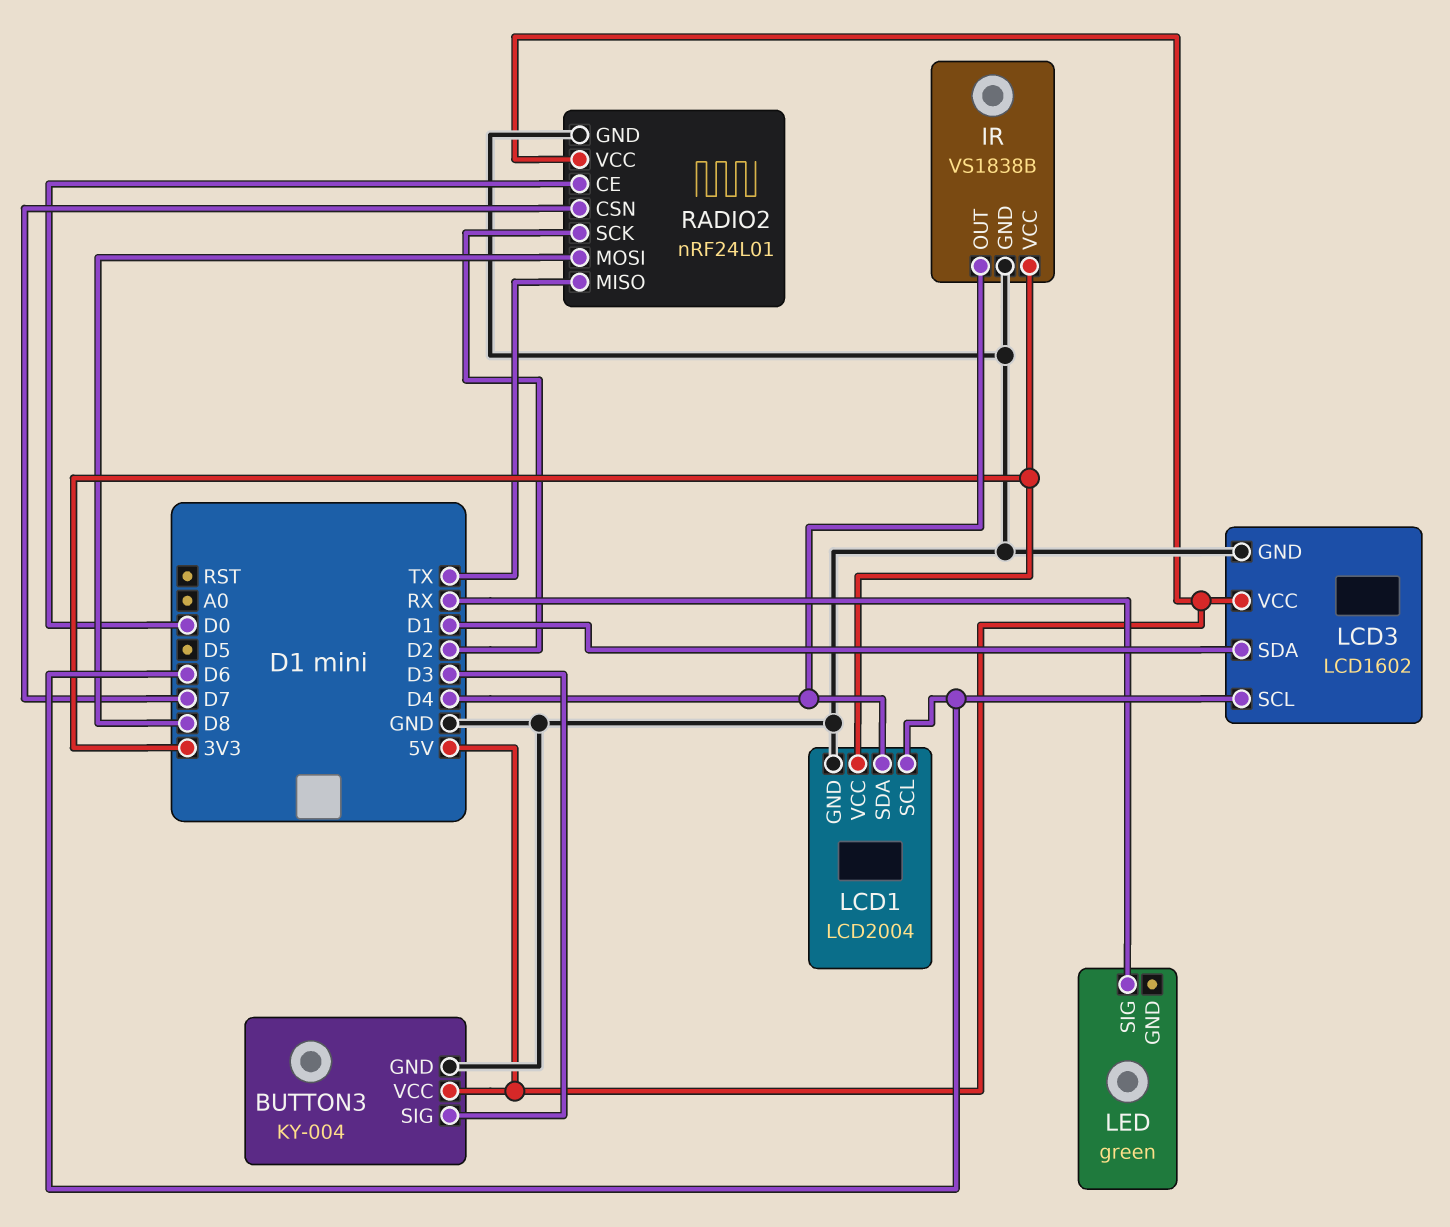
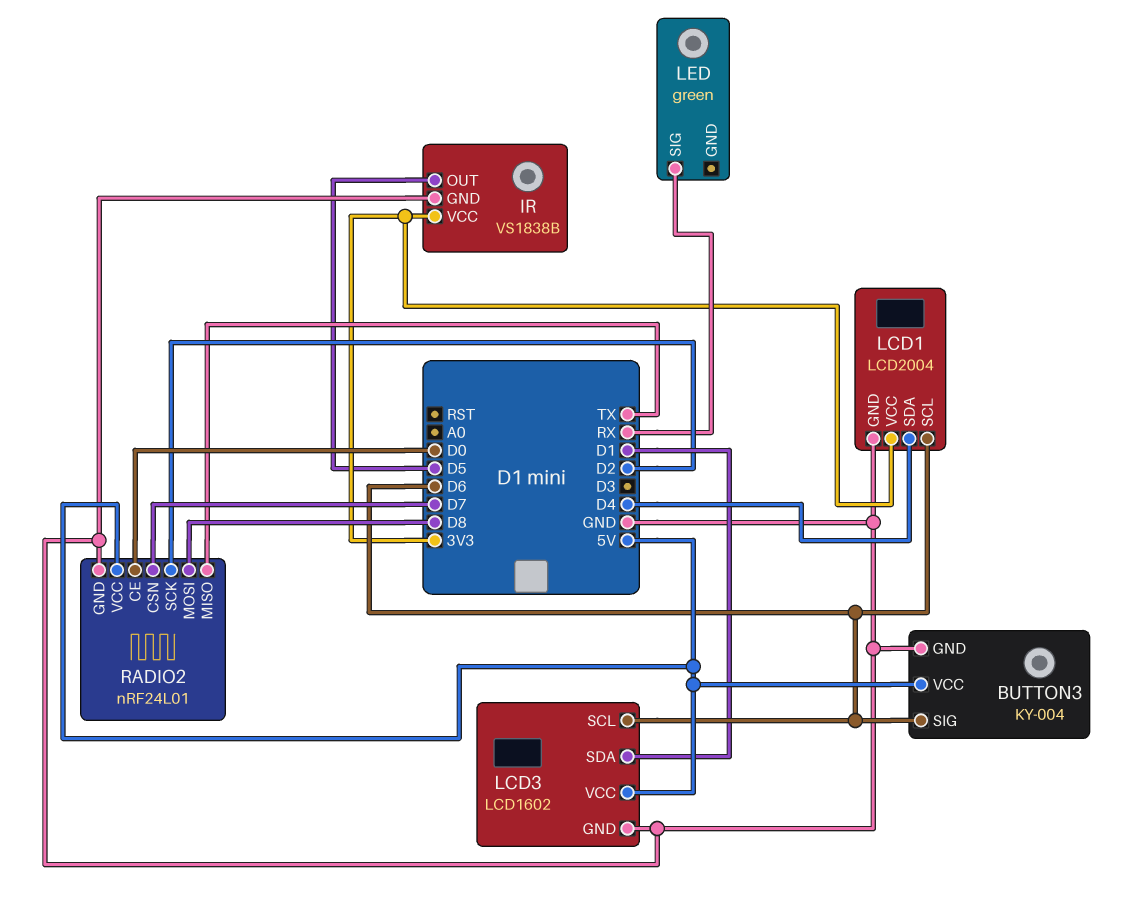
BUTTON3 pin SIG: D3 -> D6
IR pin OUT: D4 -> D5

